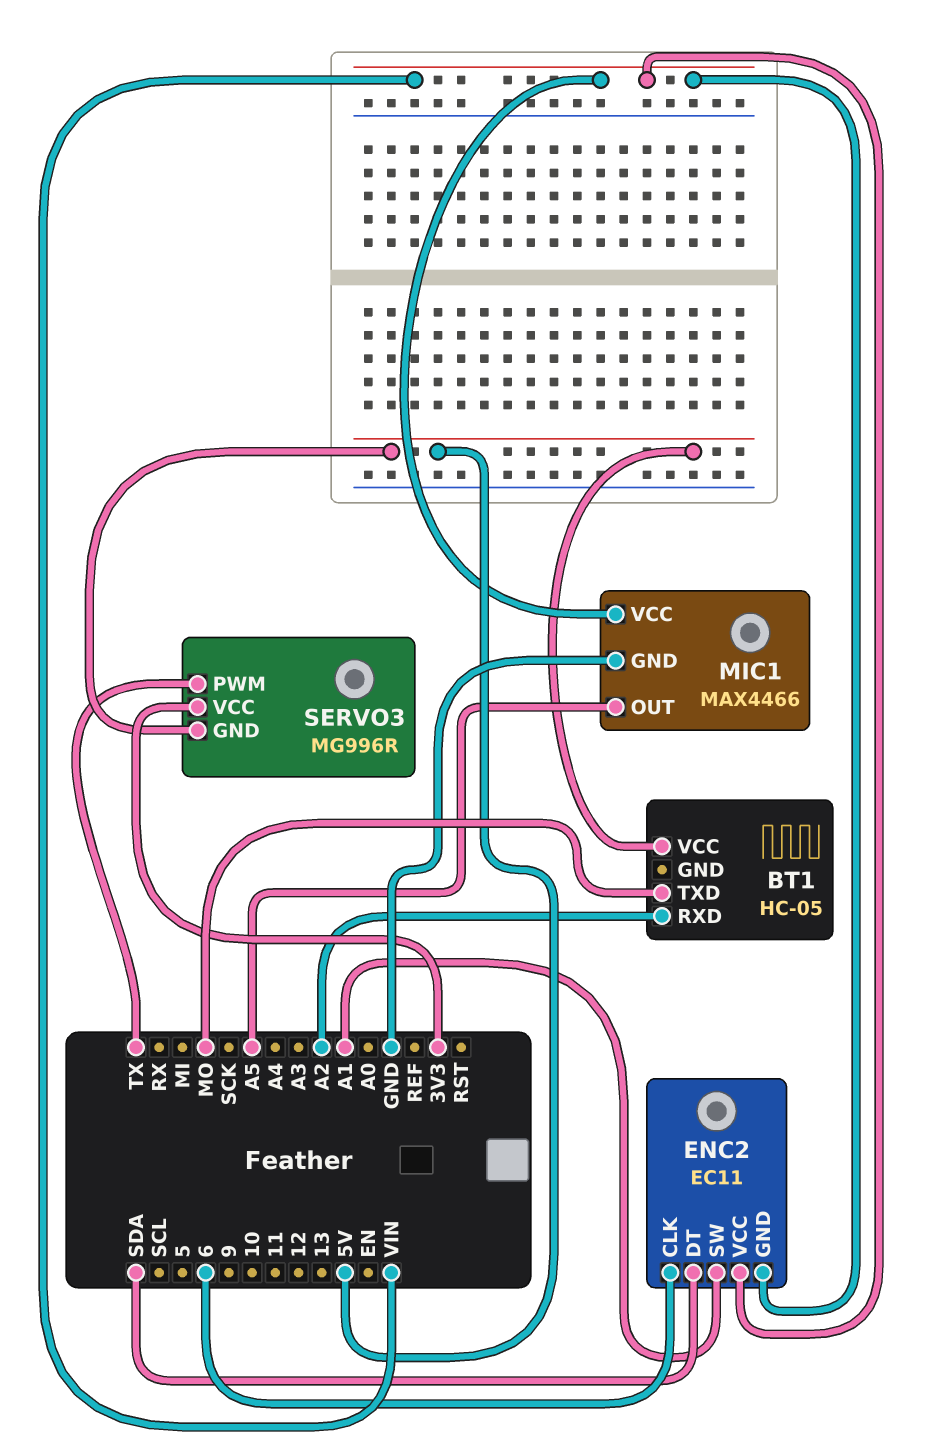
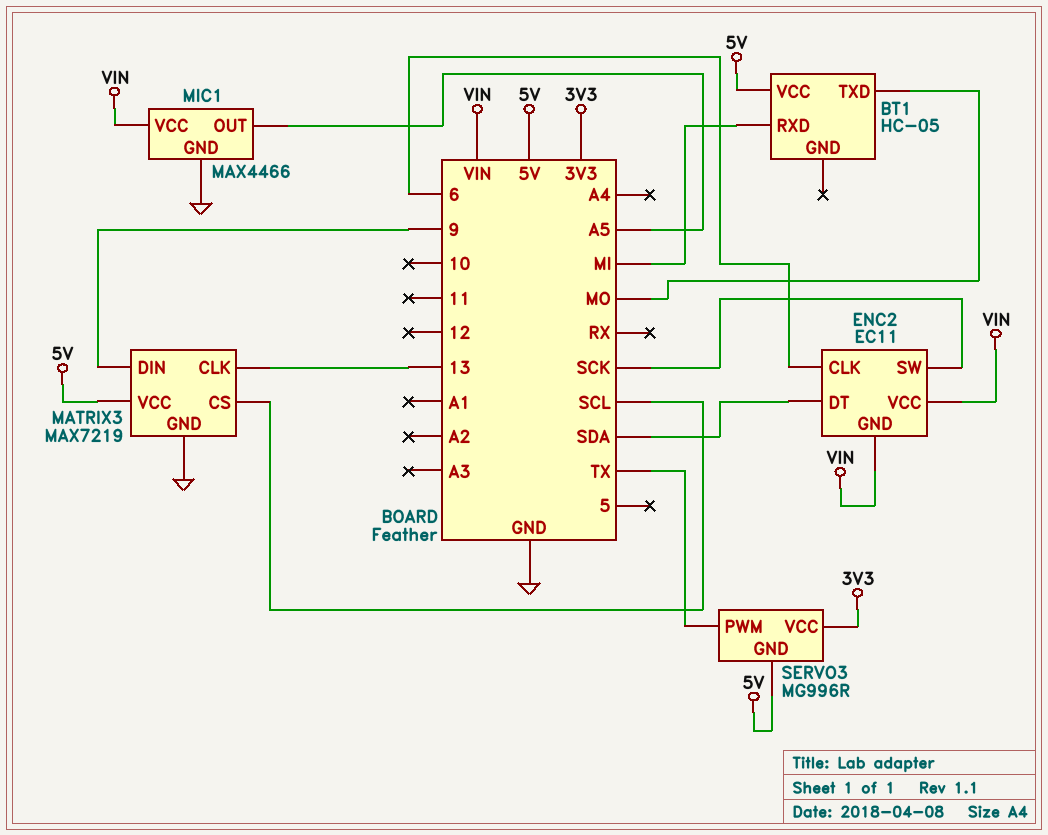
BT1 pin RXD: A2 -> MI
ENC2 pin SW: A1 -> SCK
MATRIX3: none -> MAX7219
MATRIX3 pin CLK: none -> 13
MATRIX3 pin CS: none -> SCL
MATRIX3 pin DIN: none -> 9
MATRIX3 pin GND: none -> GND
MATRIX3 pin VCC: none -> 5V

